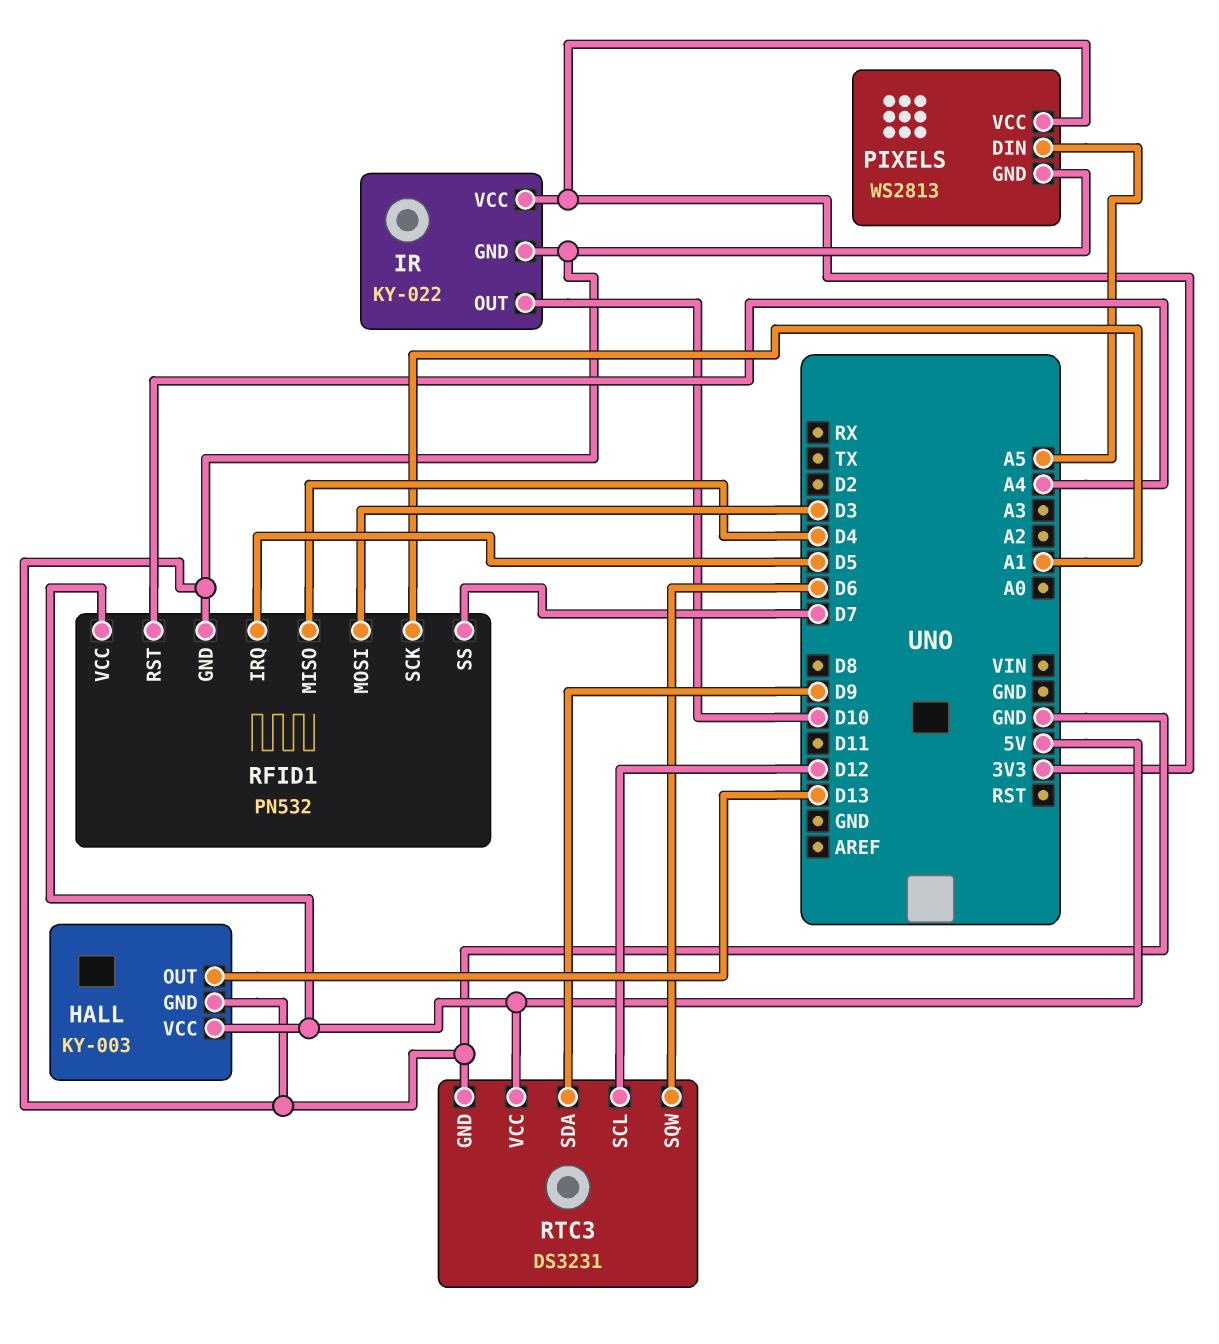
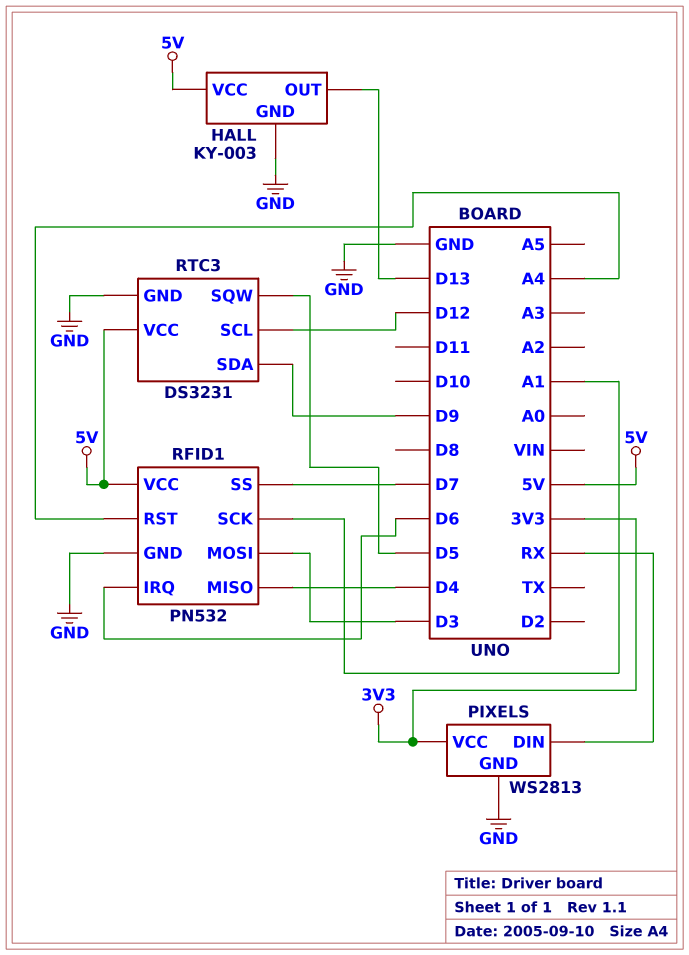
IR: KY-022 -> none
IR pin GND: GND -> none
IR pin OUT: D10 -> none
IR pin VCC: 3V3 -> none
PIXELS pin DIN: A5 -> RX
RFID1 pin IRQ: D5 -> D6
RTC3 pin SQW: D6 -> D5

